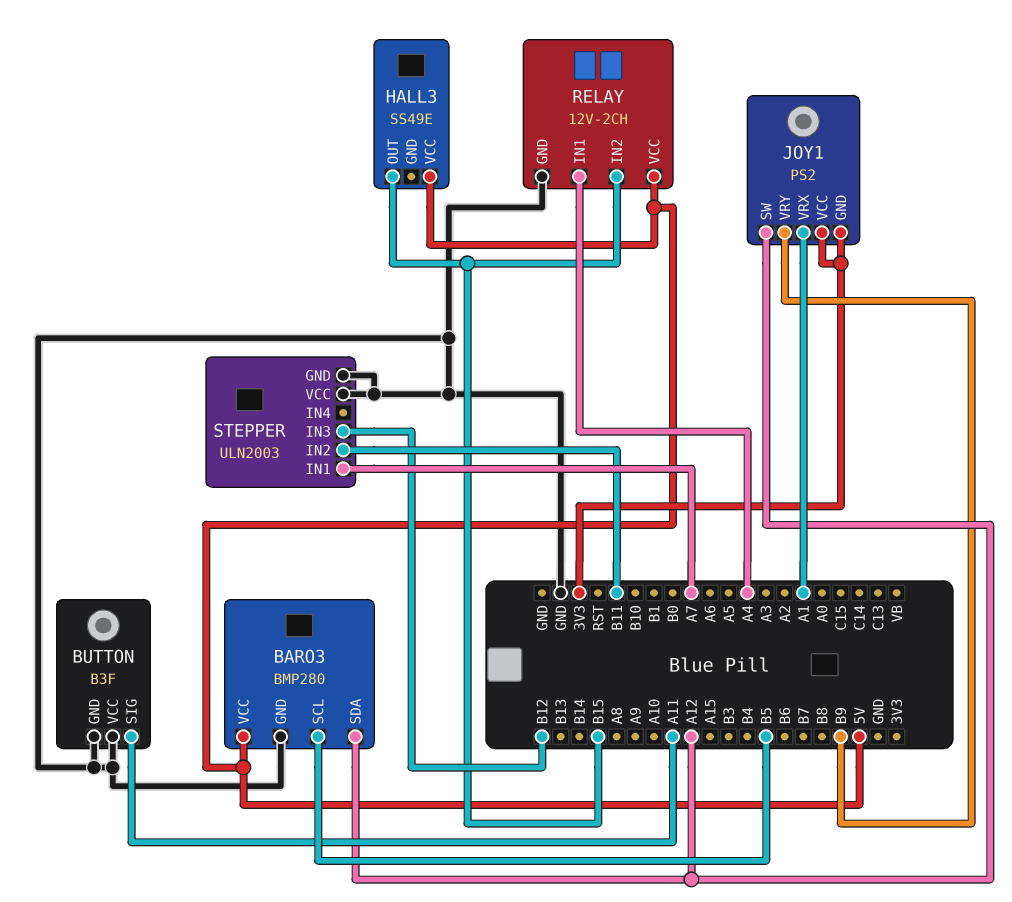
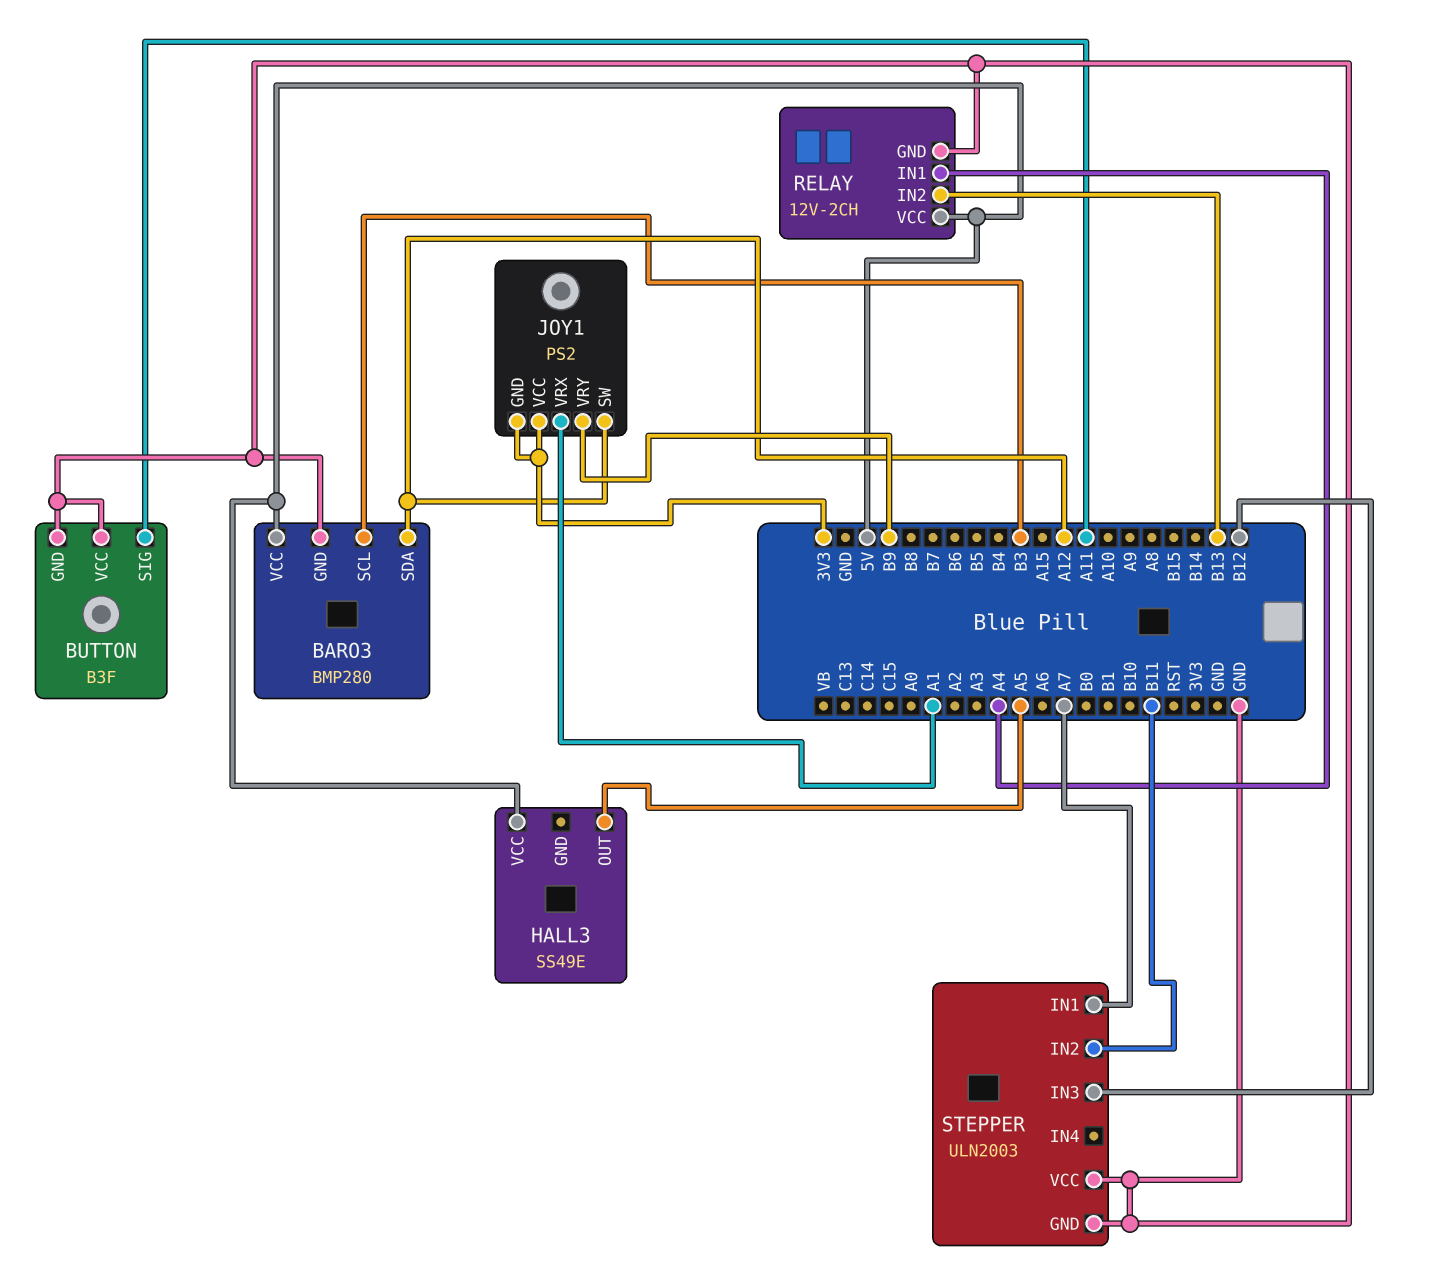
BARO3 pin SCL: B5 -> B3
HALL3 pin OUT: B15 -> A5
RELAY pin IN2: B15 -> B13

